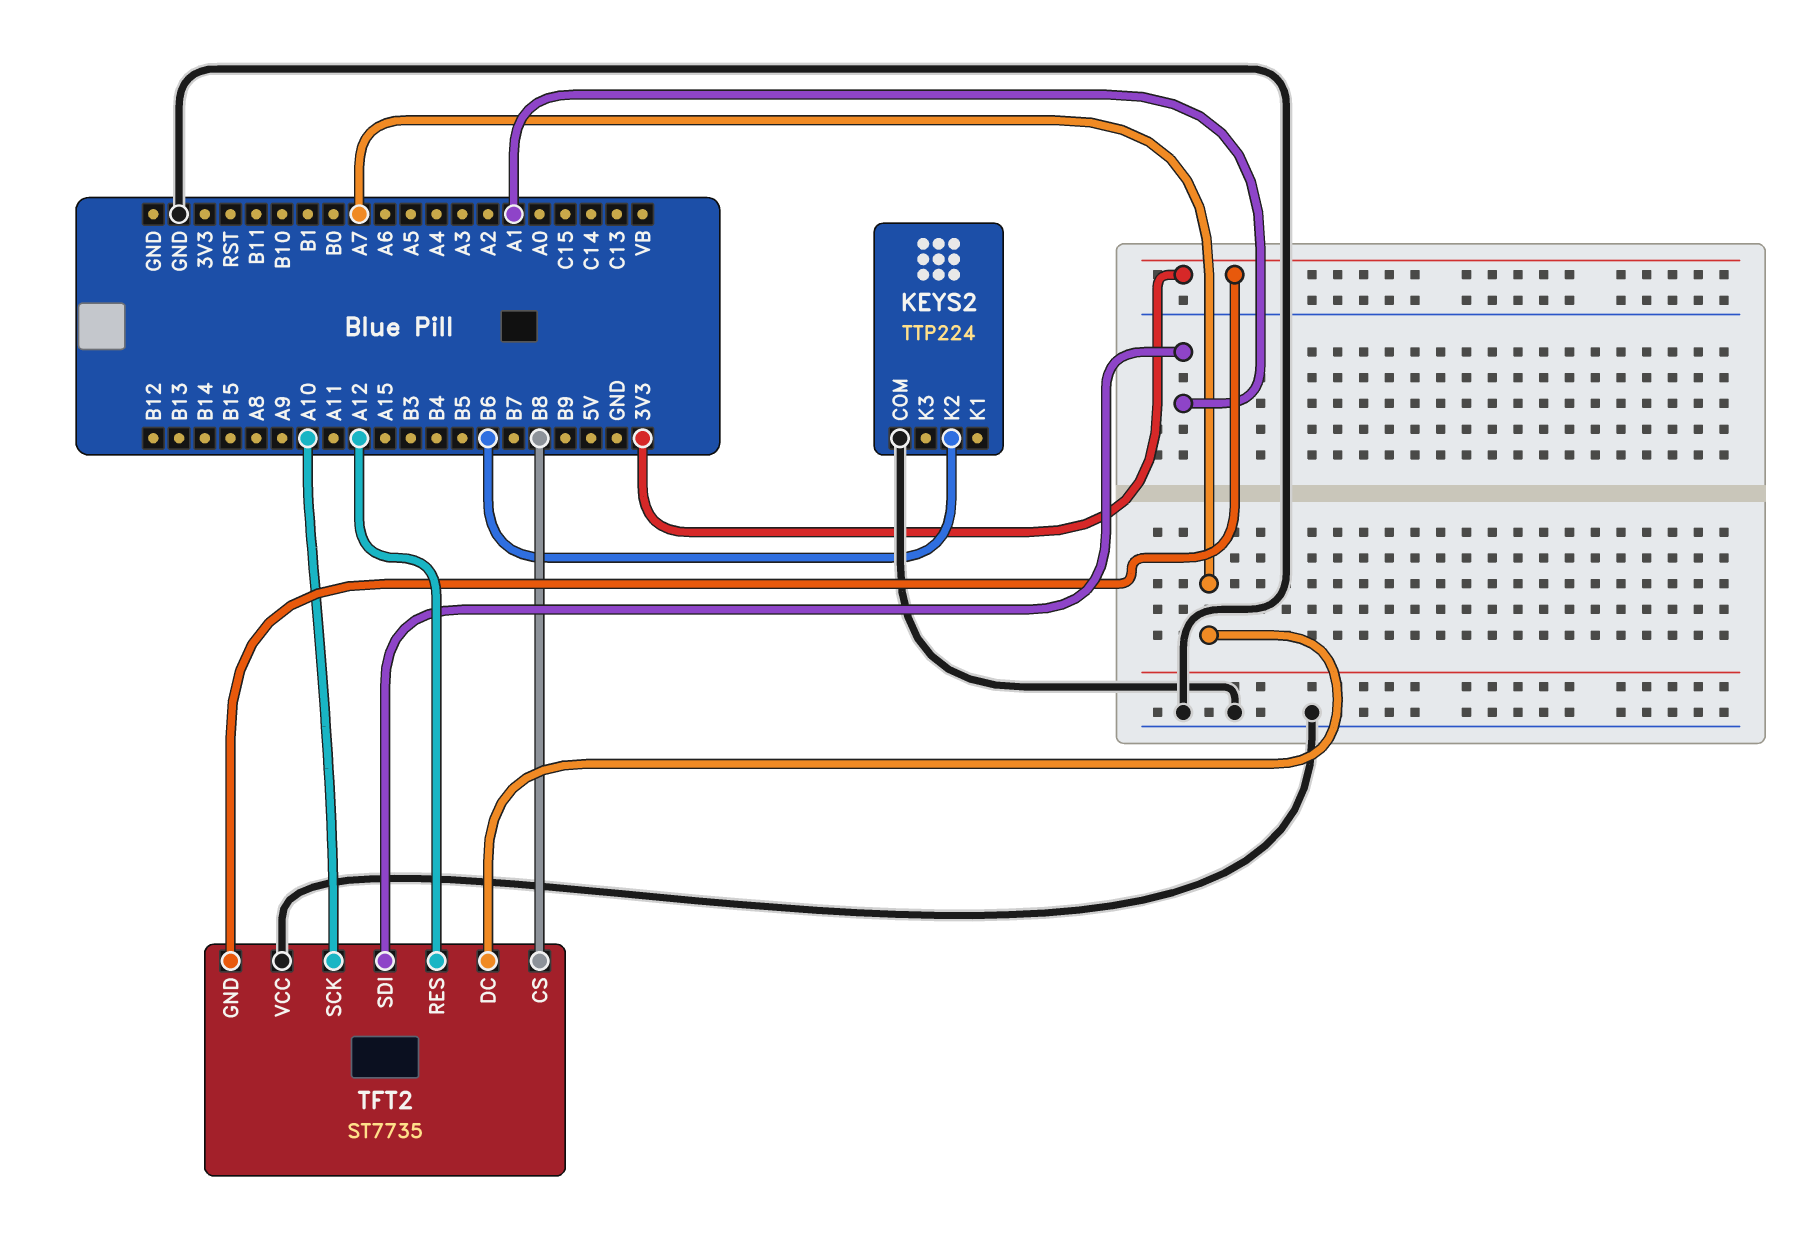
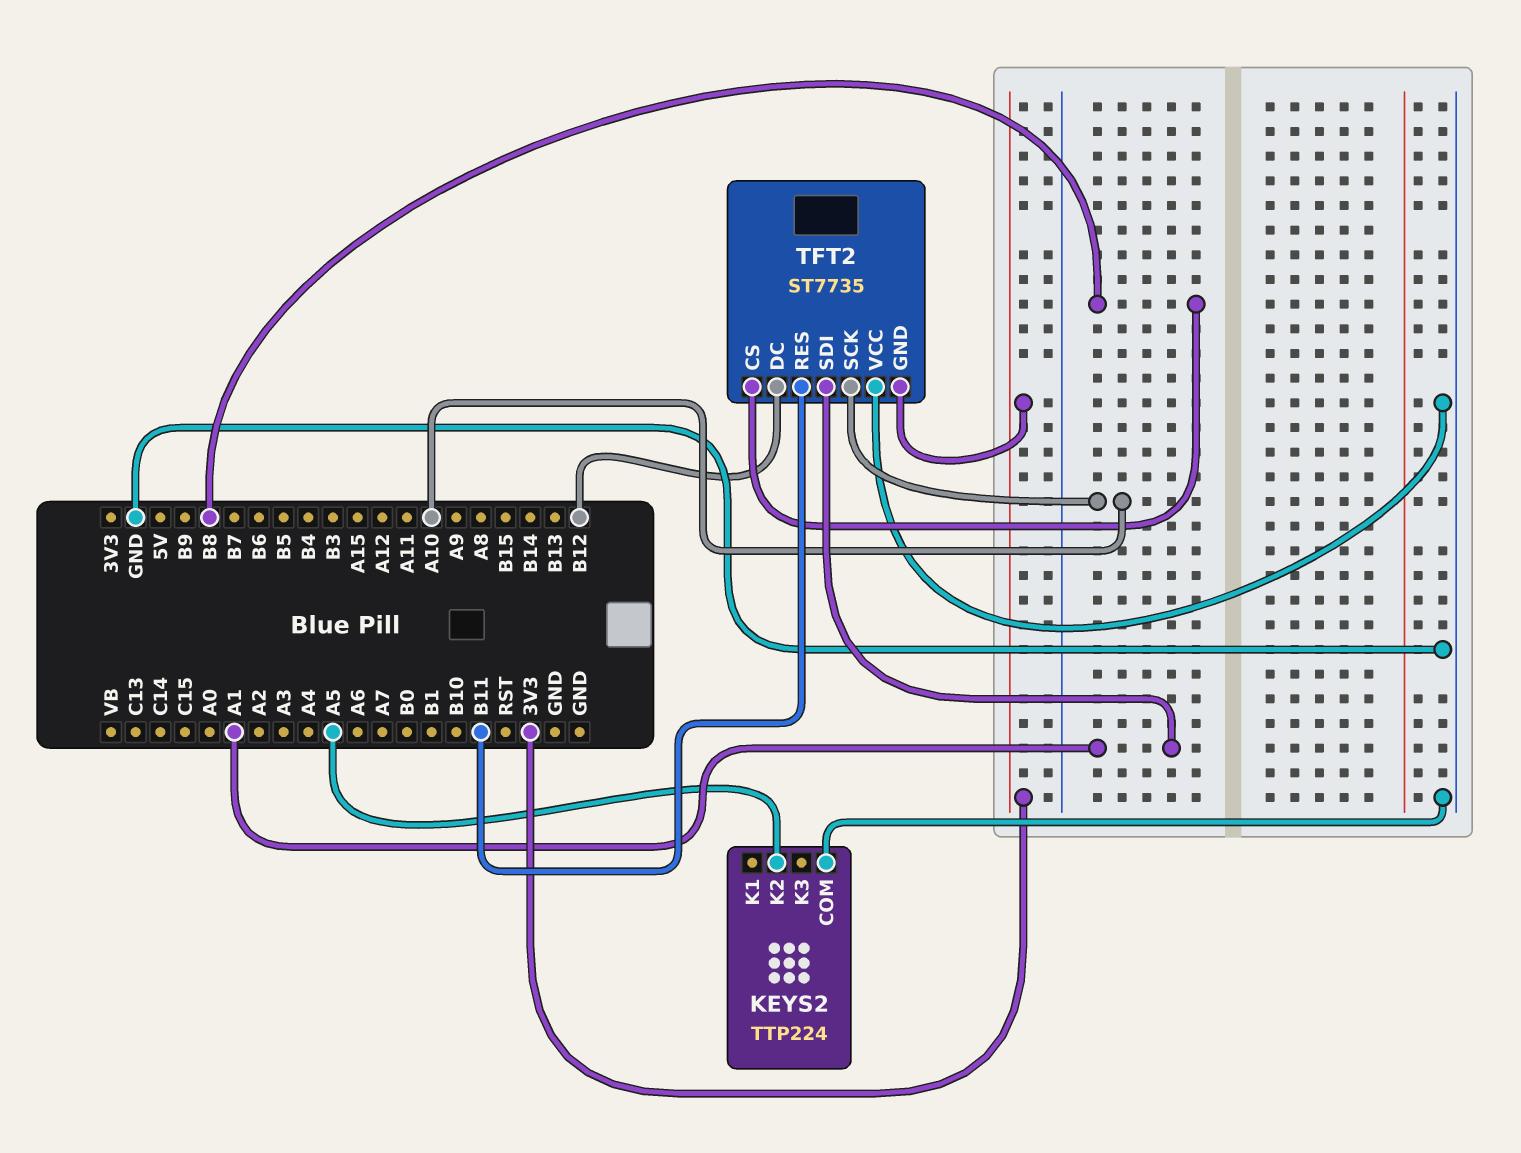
KEYS2 pin K2: B6 -> A5
TFT2 pin DC: A7 -> B12
TFT2 pin RES: A12 -> B11

